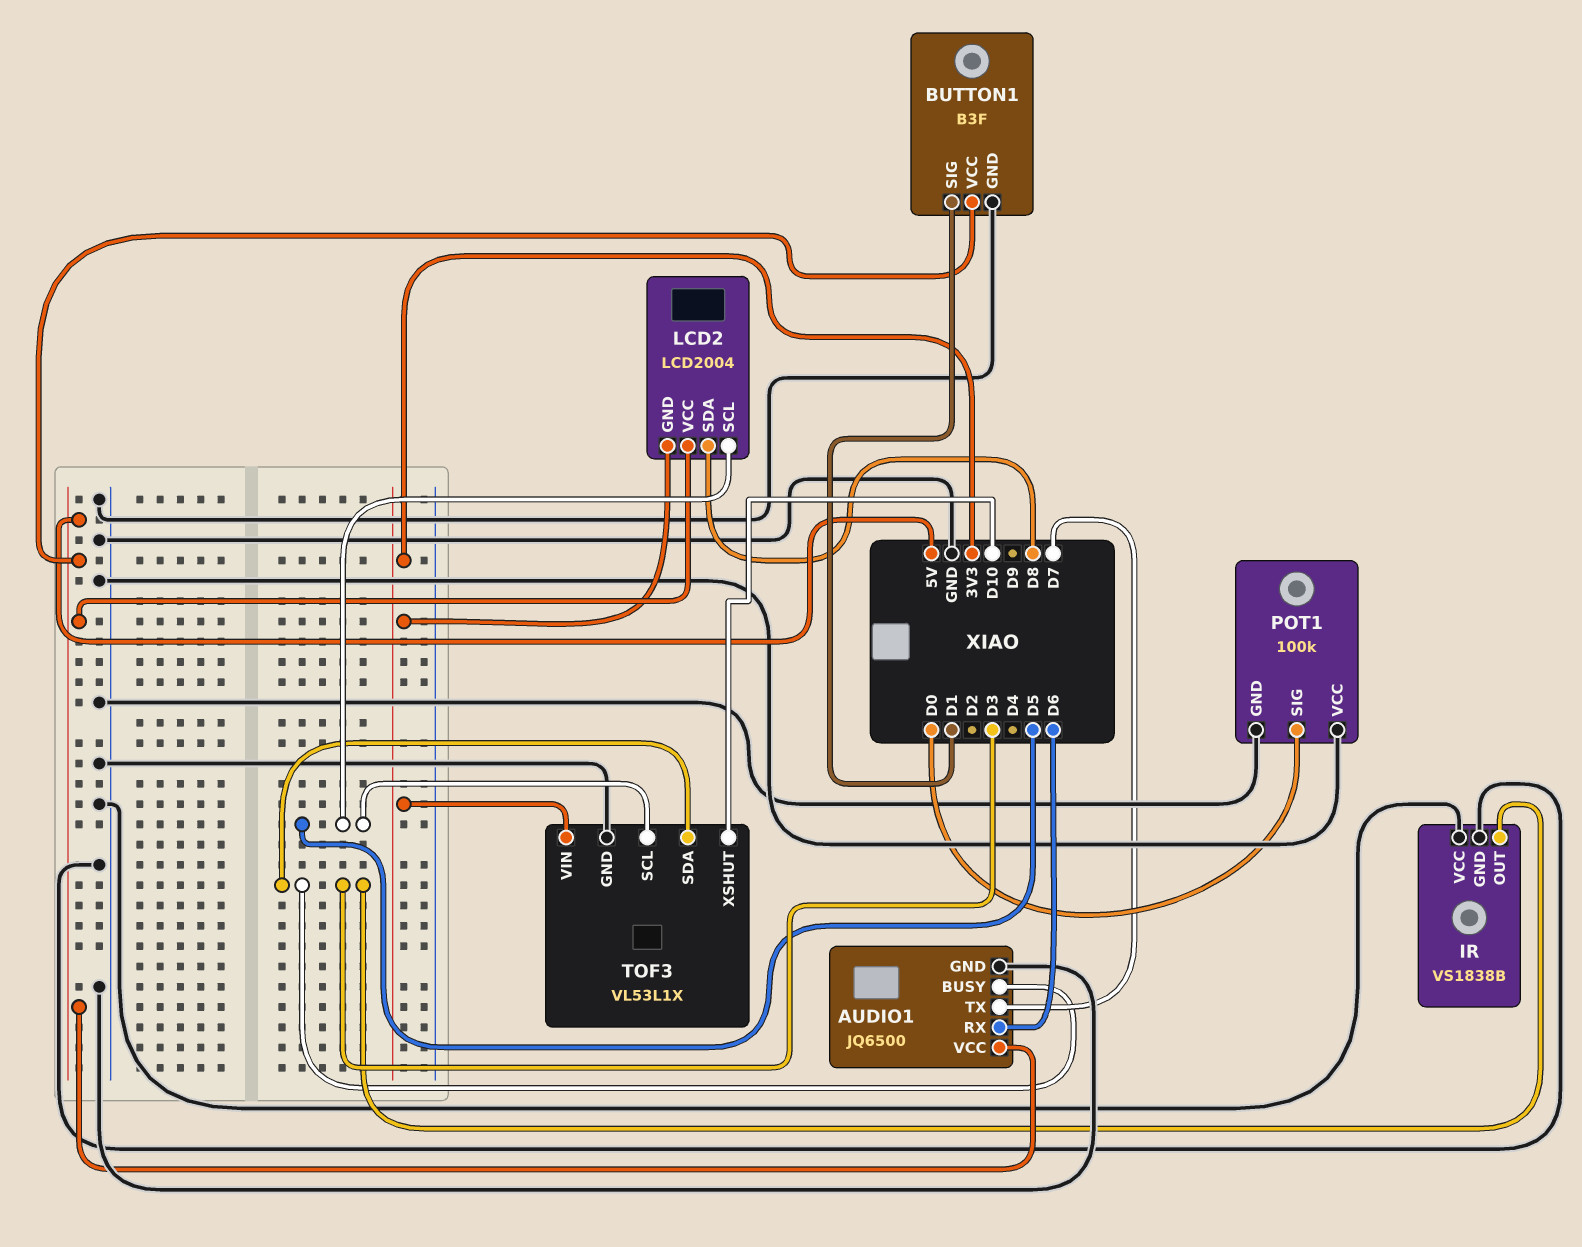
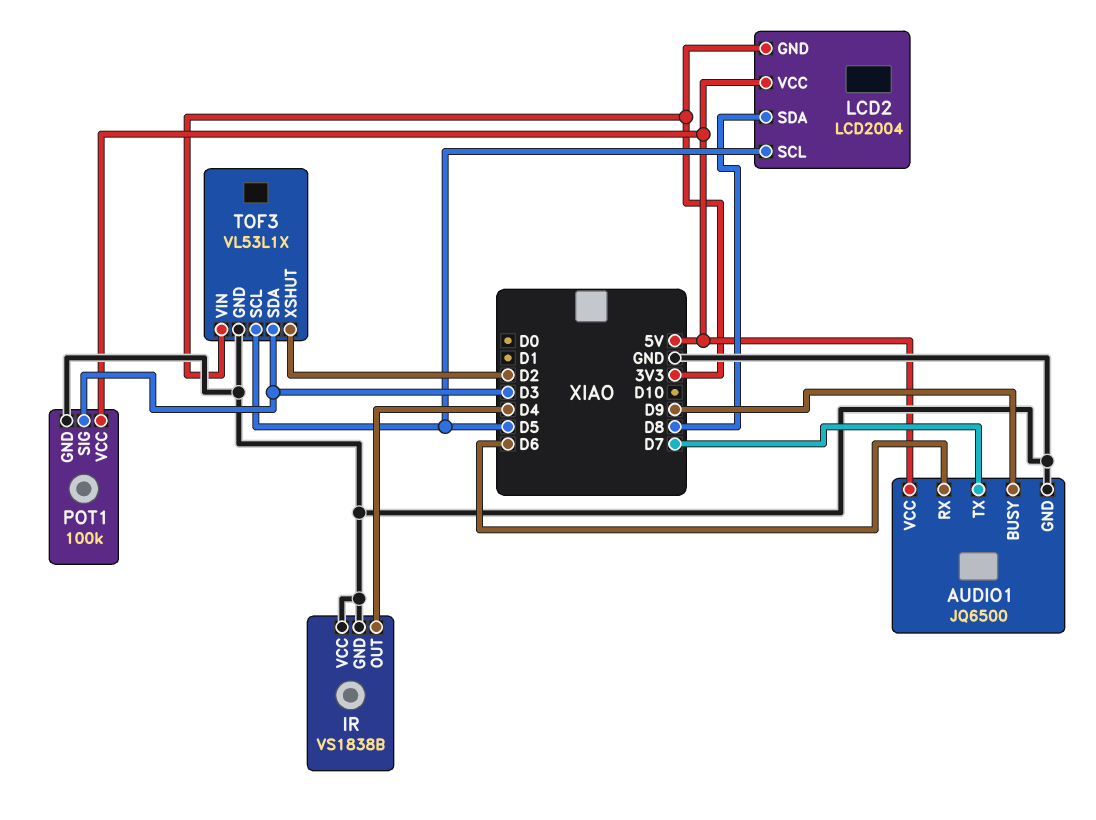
AUDIO1 pin BUSY: D3 -> D9
BUTTON1: B3F -> none
BUTTON1 pin GND: GND -> none
BUTTON1 pin SIG: D1 -> none
BUTTON1 pin VCC: 5V -> none
IR pin OUT: D3 -> D4
POT1 pin SIG: D0 -> D3
POT1 pin VCC: GND -> 5V
TOF3 pin XSHUT: D10 -> D2

